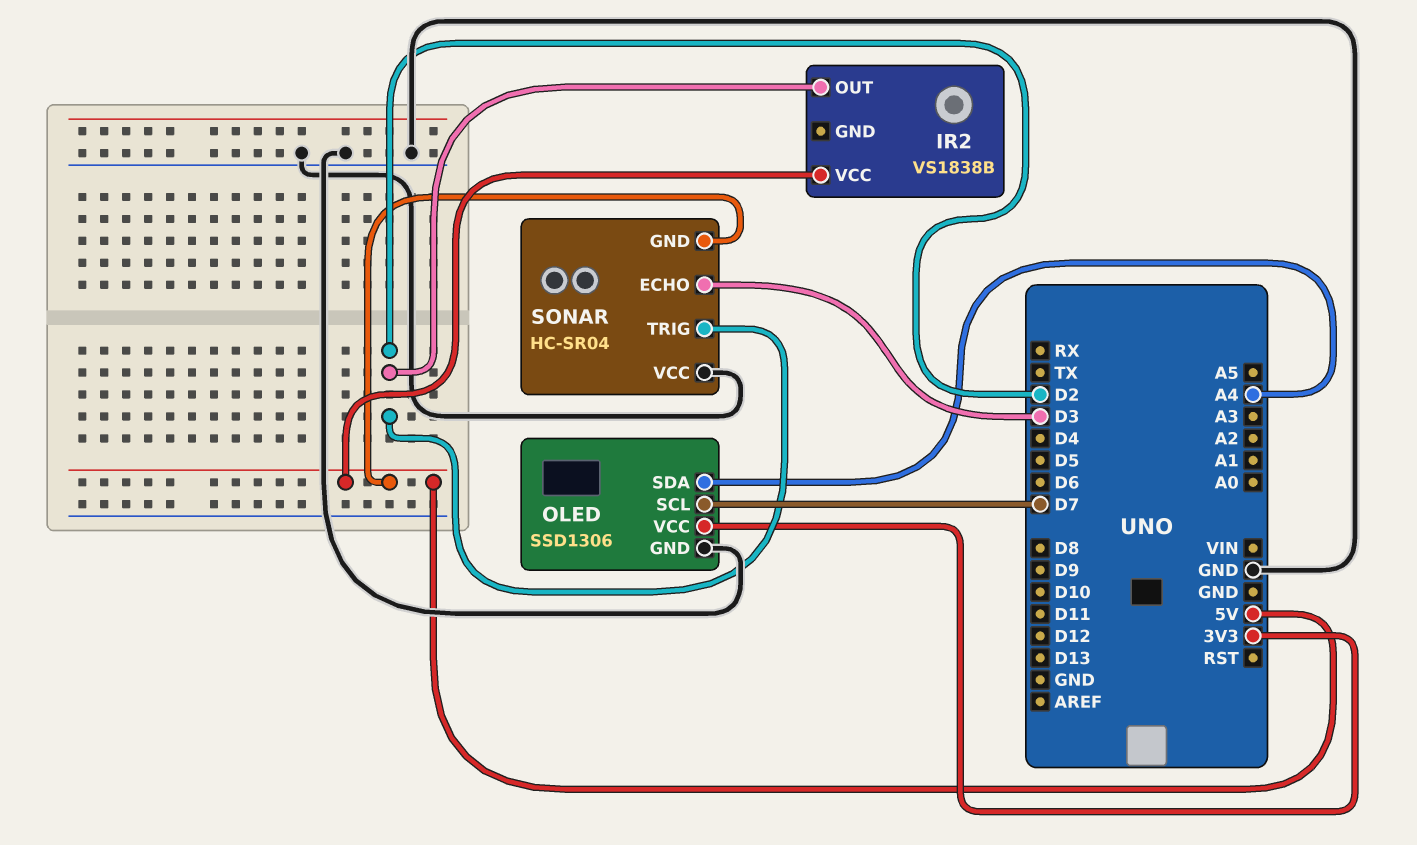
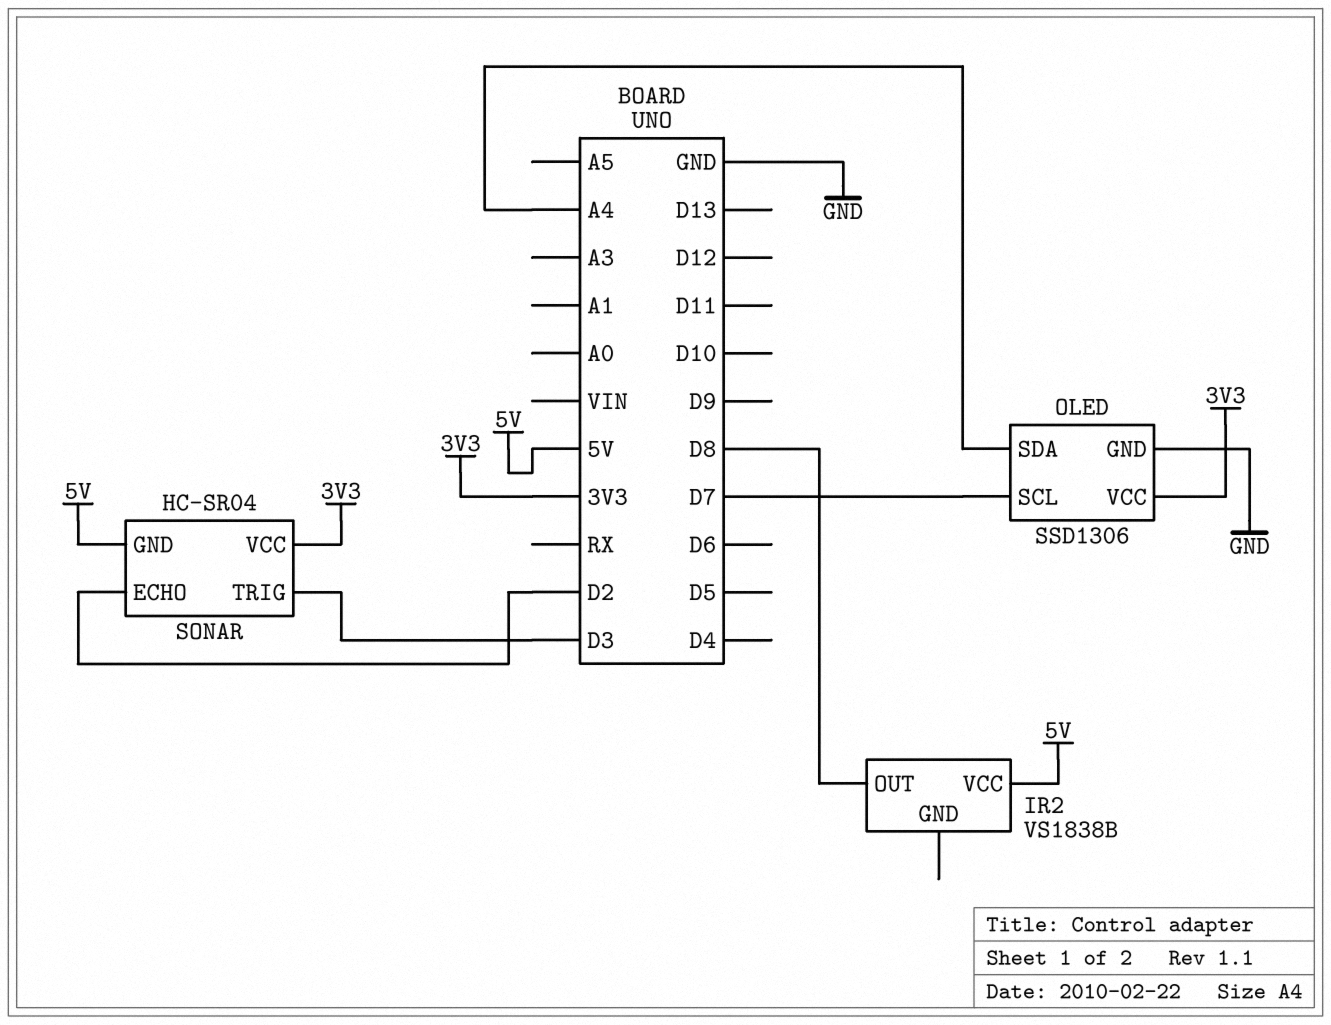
IR2 pin OUT: D2 -> D8
SONAR pin ECHO: D3 -> D2
SONAR pin TRIG: D2 -> D3
SONAR pin VCC: GND -> 3V3

